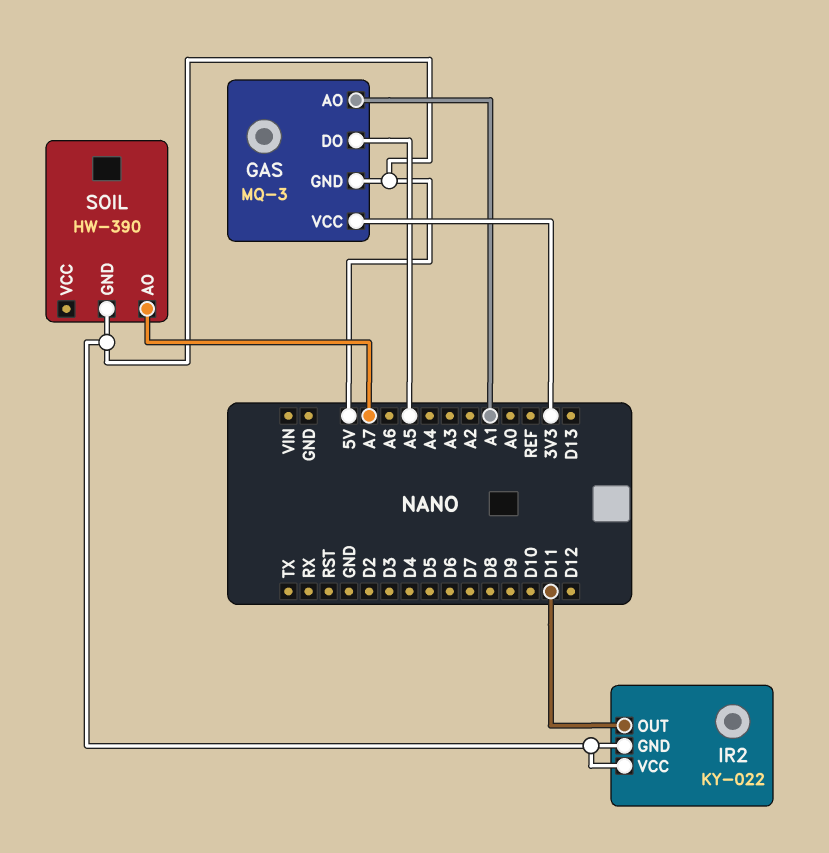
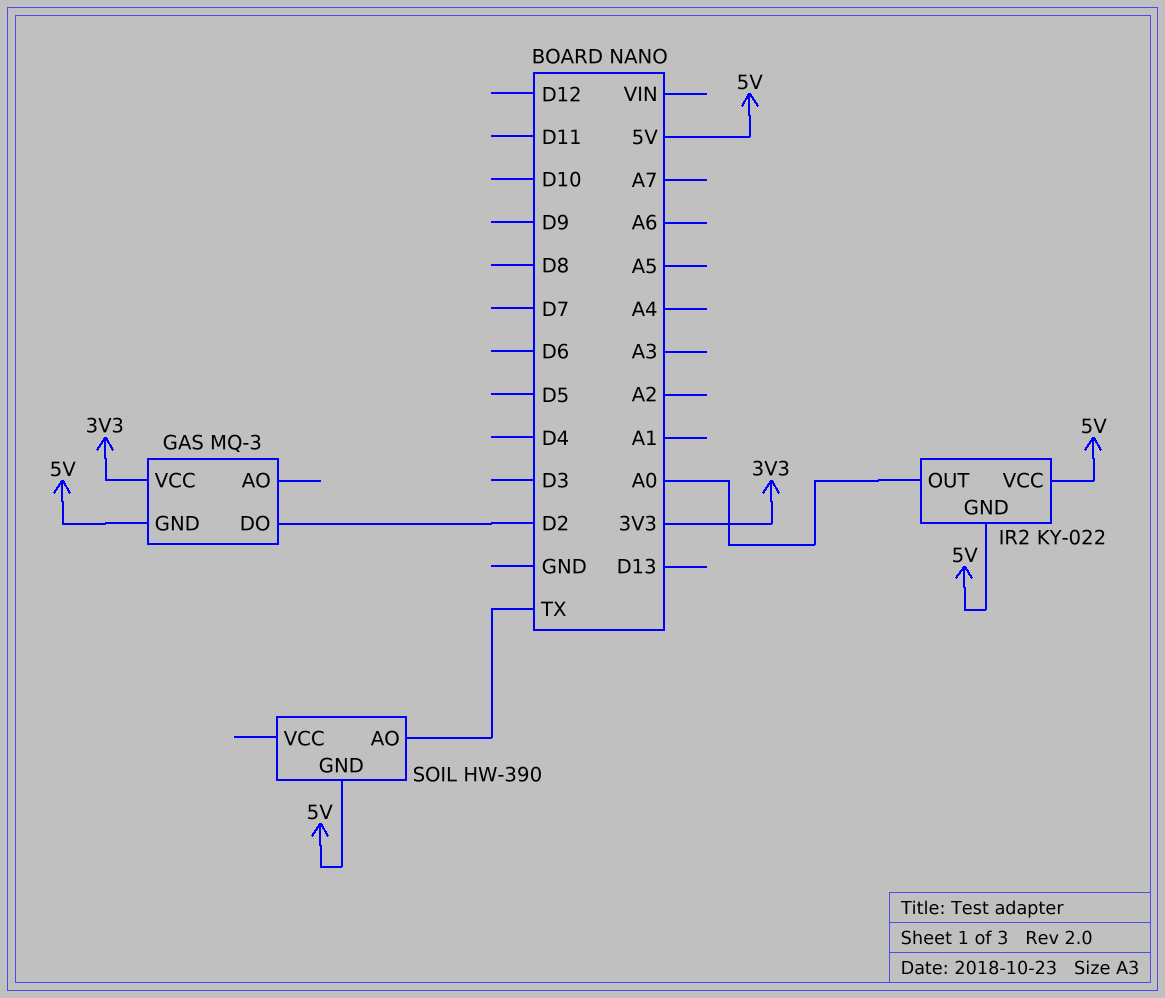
GAS pin AO: A1 -> none
GAS pin DO: A5 -> D2
IR2 pin OUT: D11 -> A0
SOIL pin AO: A7 -> TX

